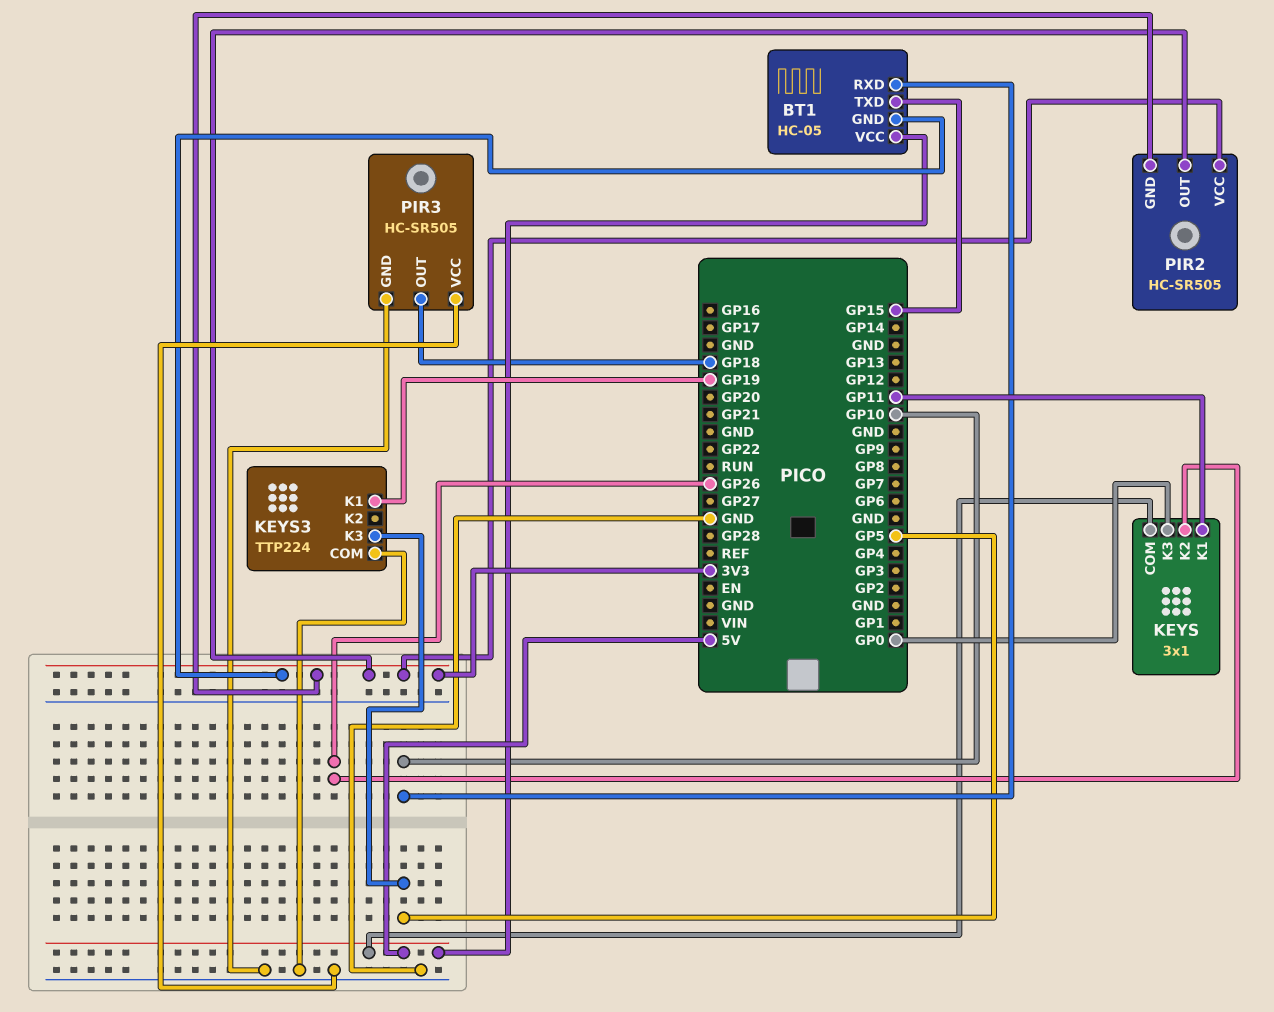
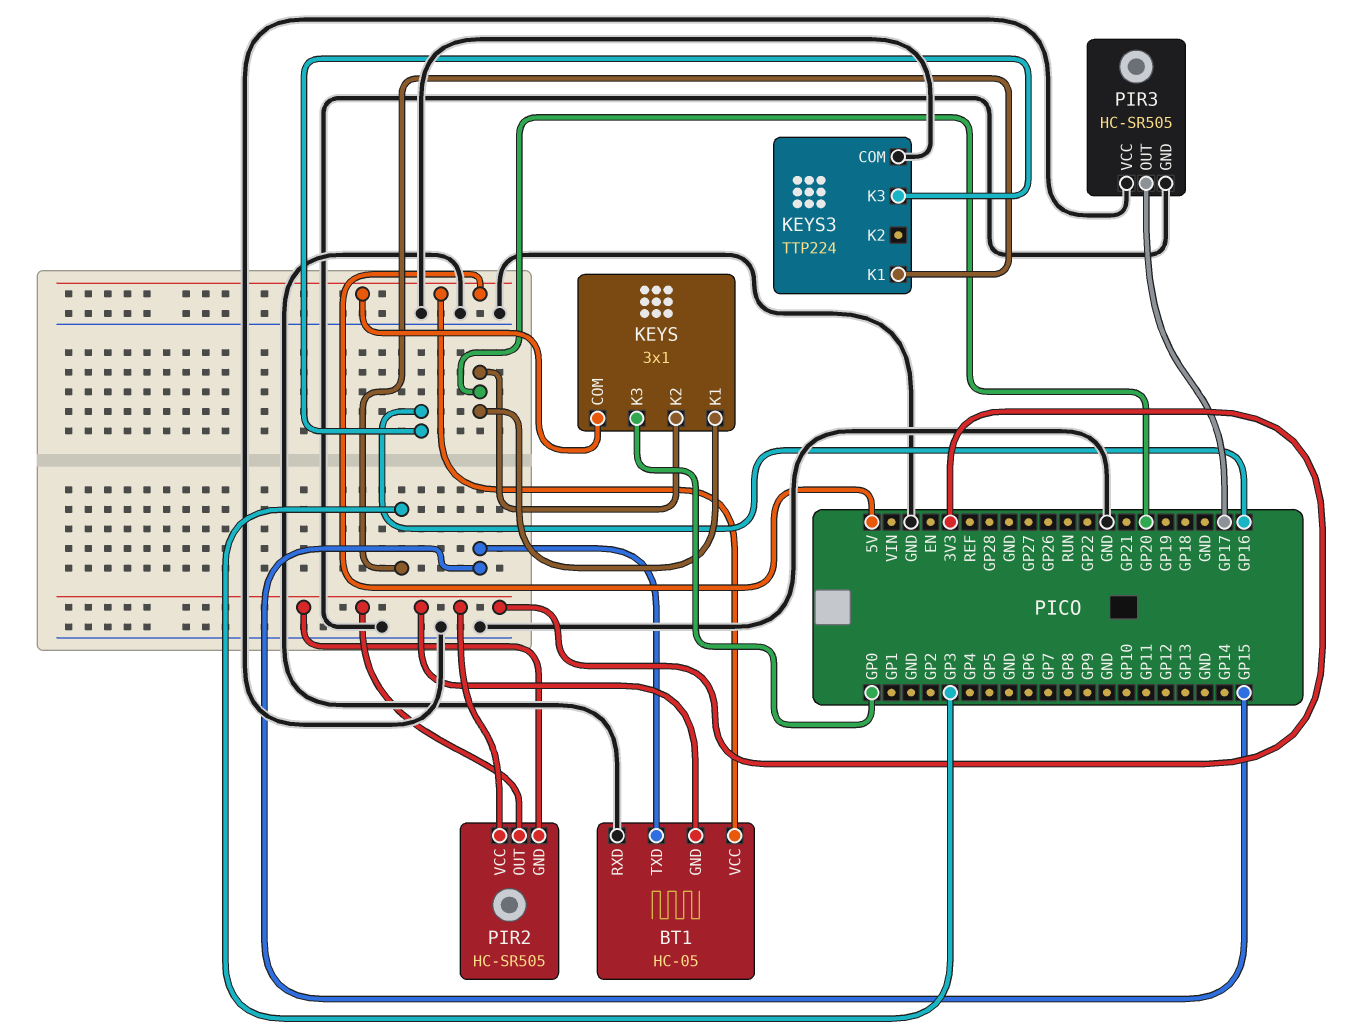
BT1 pin RXD: GP10 -> GND
KEYS pin K1: GP11 -> GP20
KEYS pin K2: GP26 -> GP20
KEYS3 pin K1: GP19 -> GP3
KEYS3 pin K3: GP5 -> GP16
PIR3 pin OUT: GP18 -> GP17

